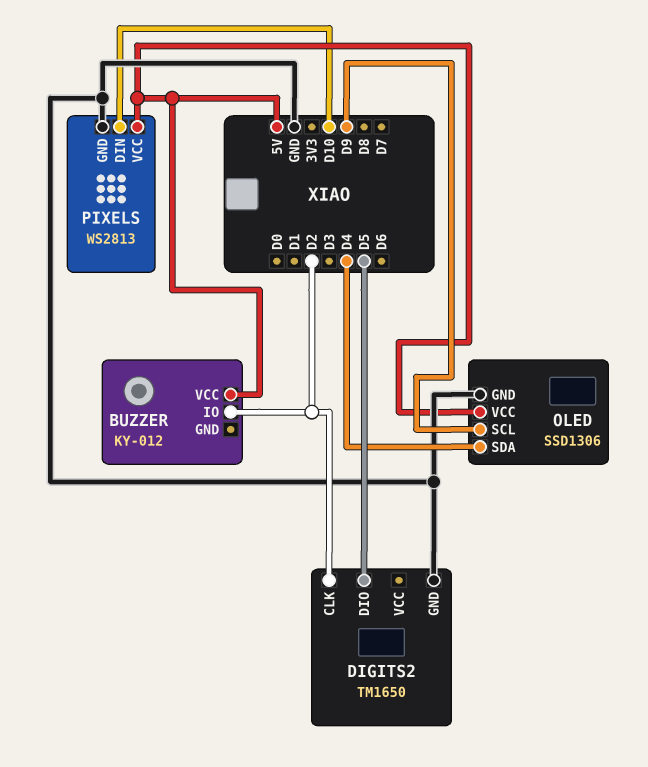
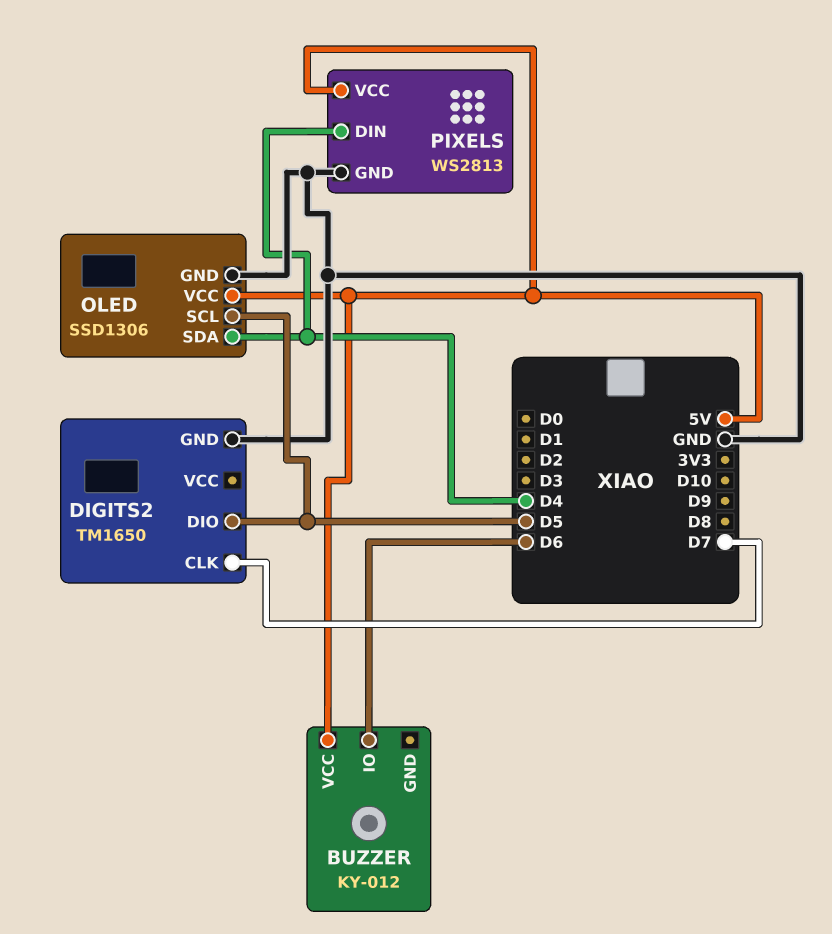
BUZZER pin IO: D2 -> D6
DIGITS2 pin CLK: D2 -> D7
OLED pin SCL: D9 -> D5
PIXELS pin DIN: D10 -> D4

